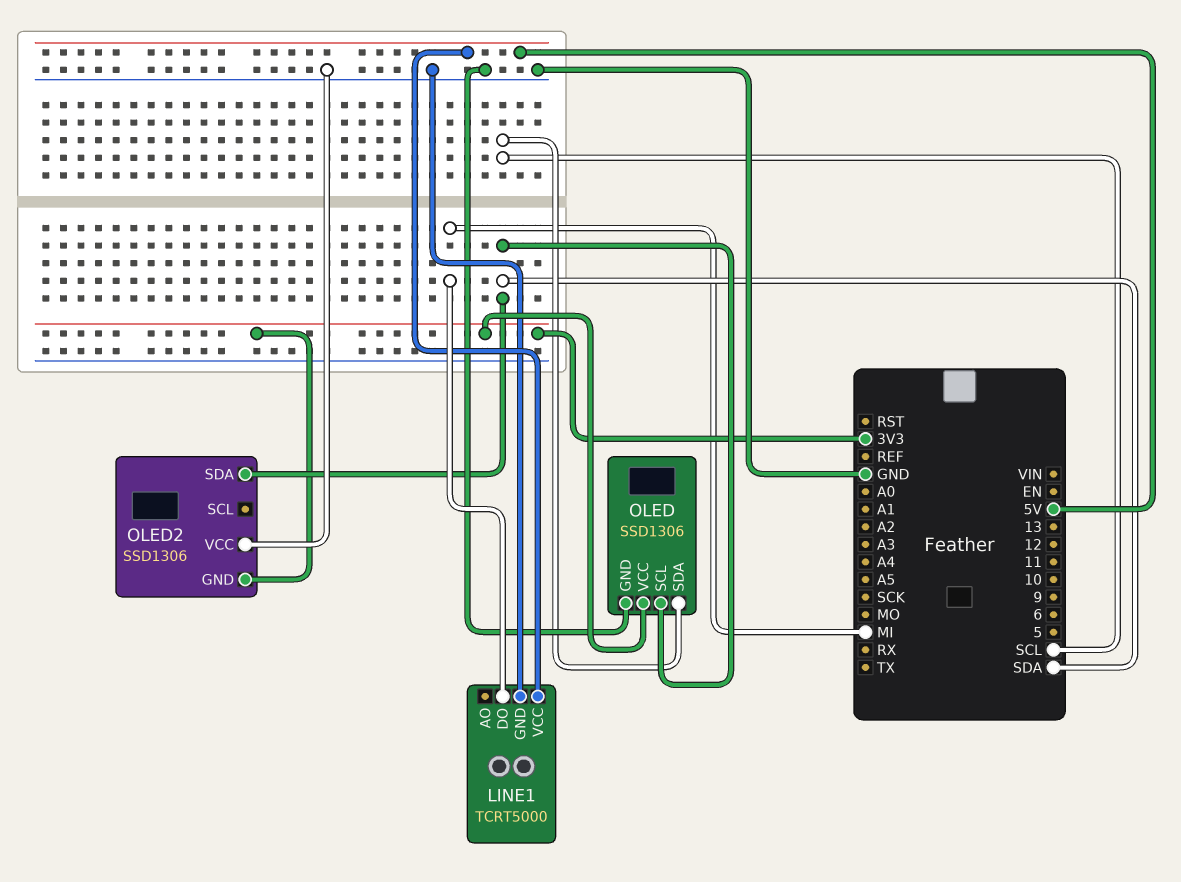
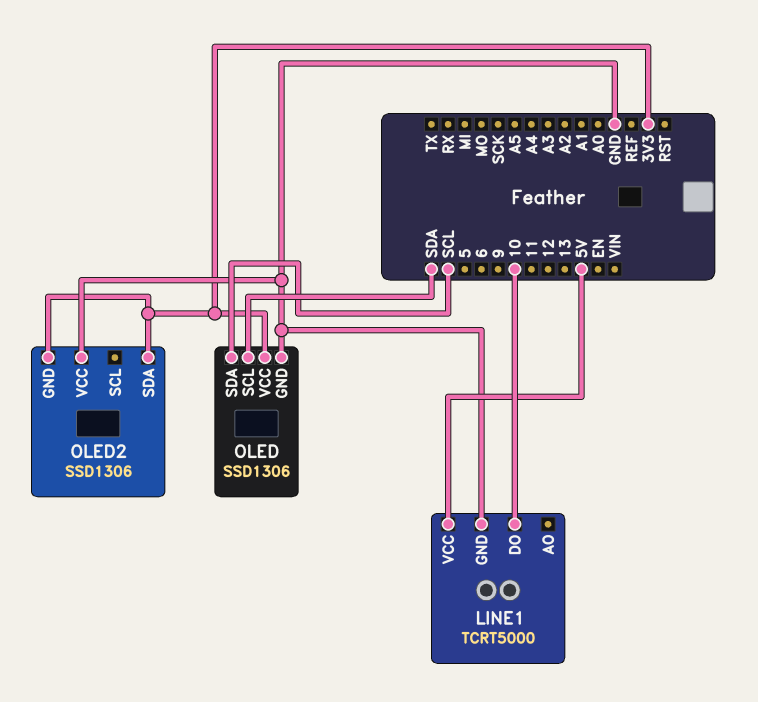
LINE1 pin DO: MI -> 10
OLED2 pin SDA: SDA -> 3V3

